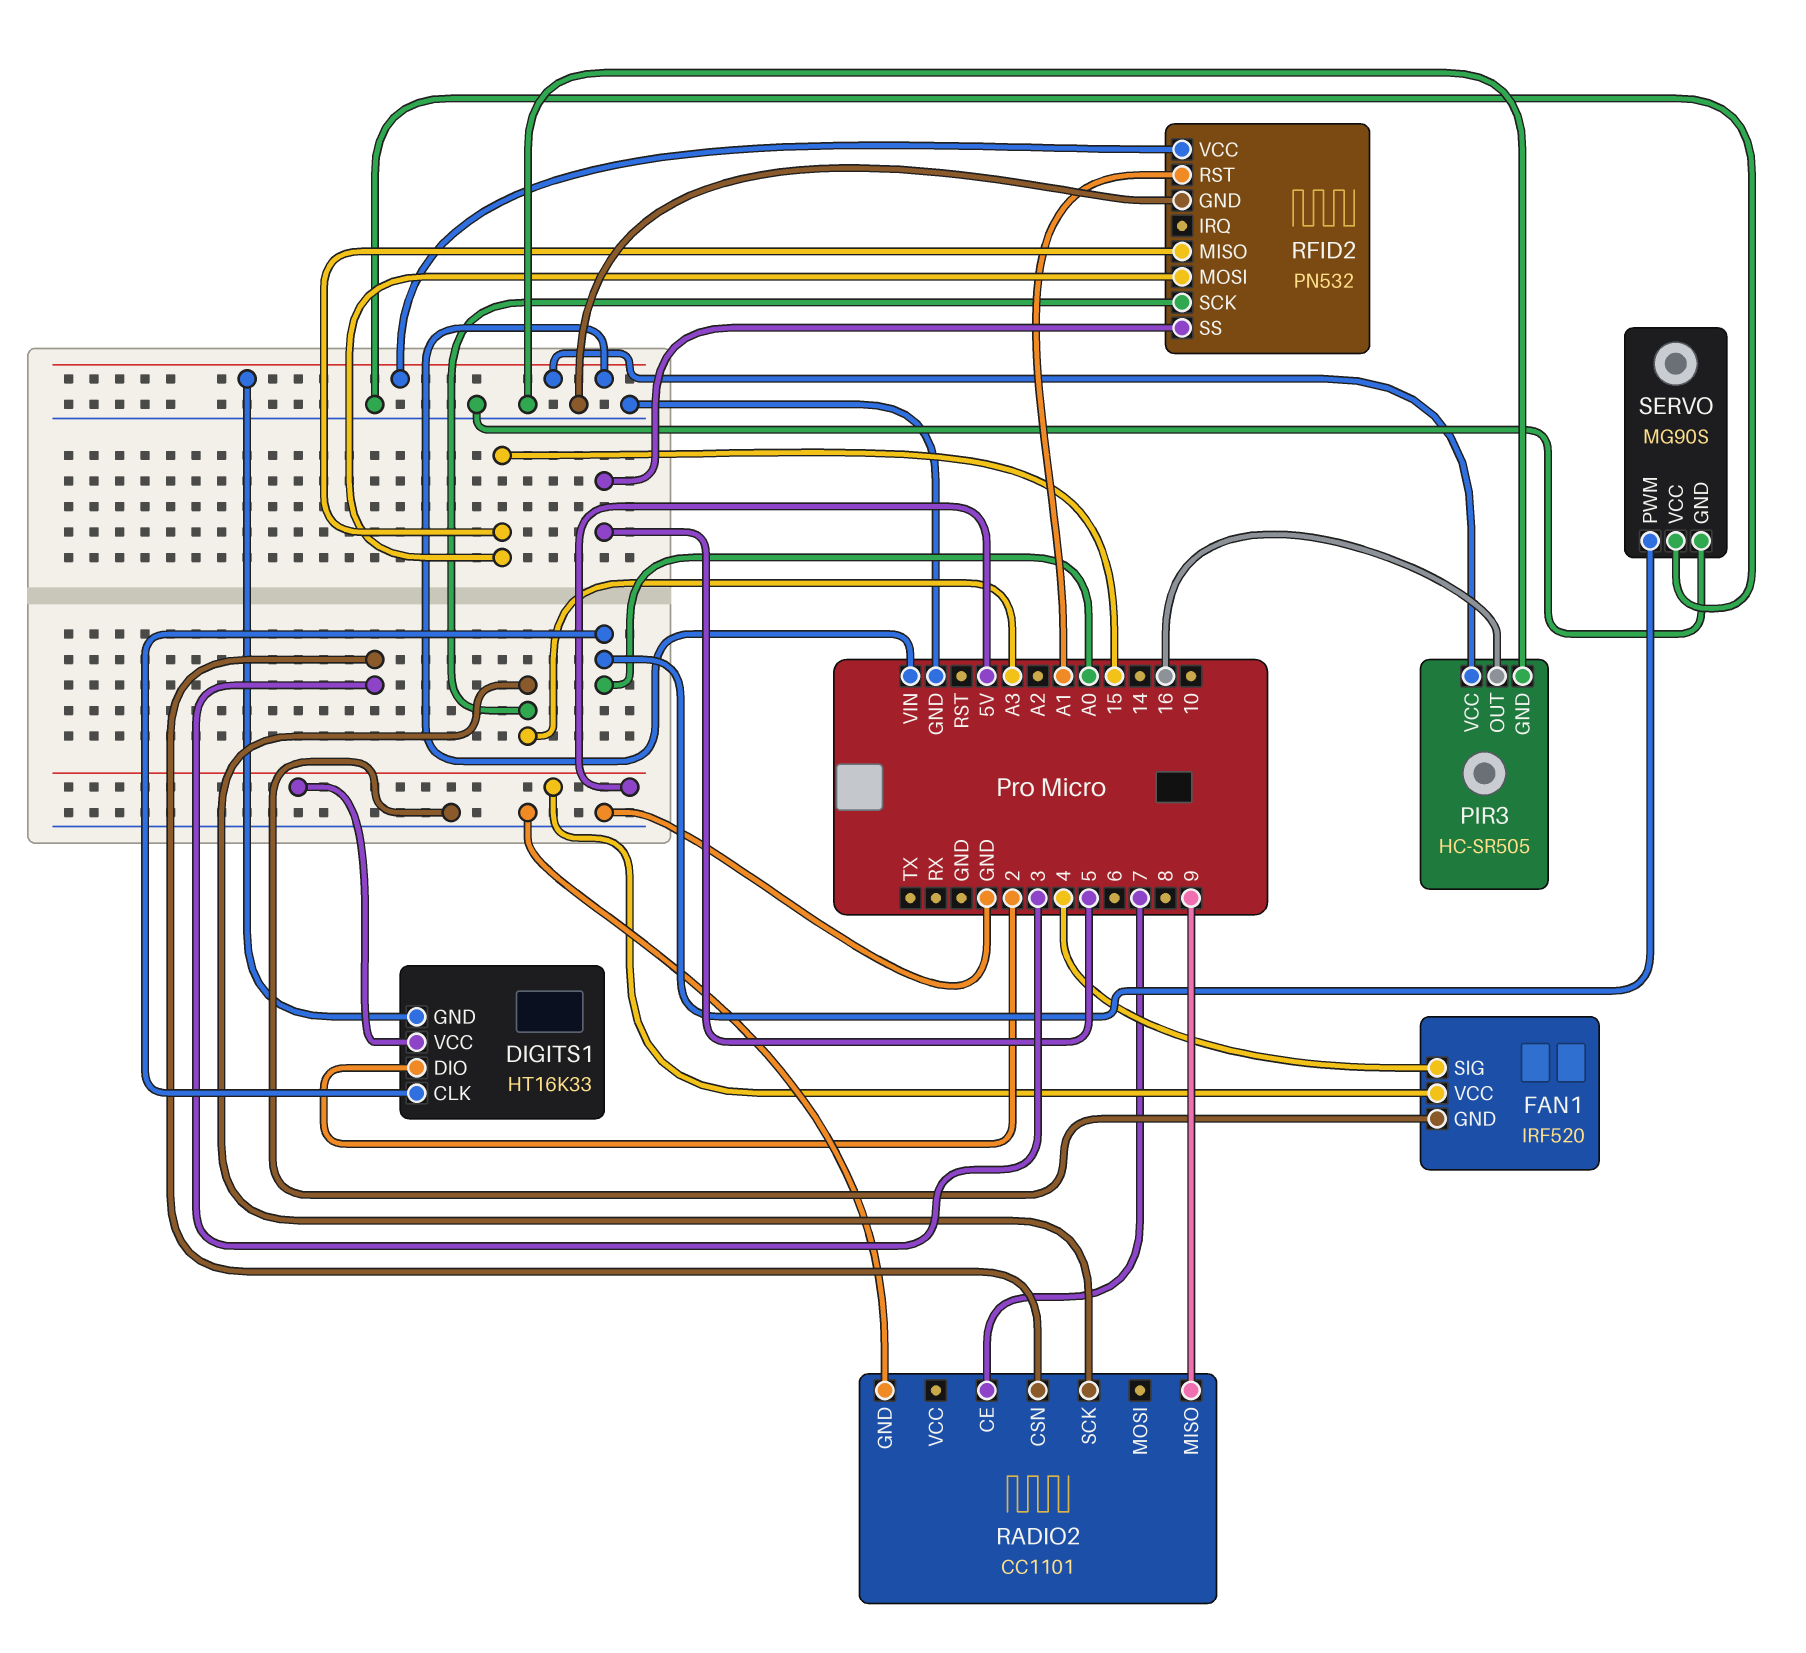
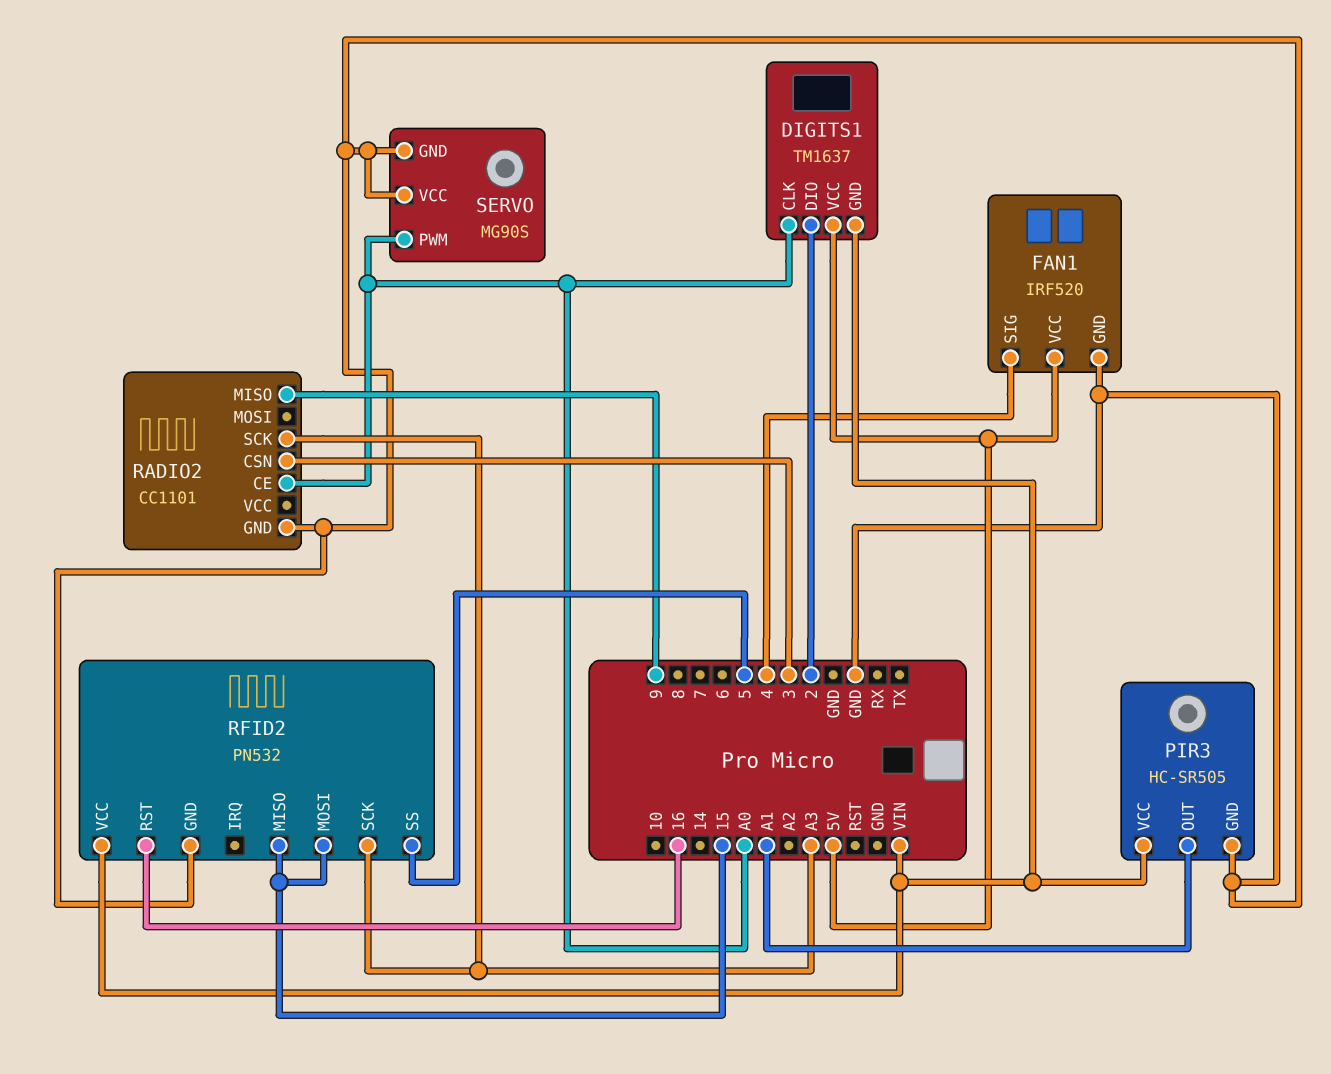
DIGITS1: HT16K33 -> TM1637
PIR3 pin OUT: 16 -> A1
RADIO2 pin CE: 7 -> A0
RFID2 pin RST: A1 -> 16

